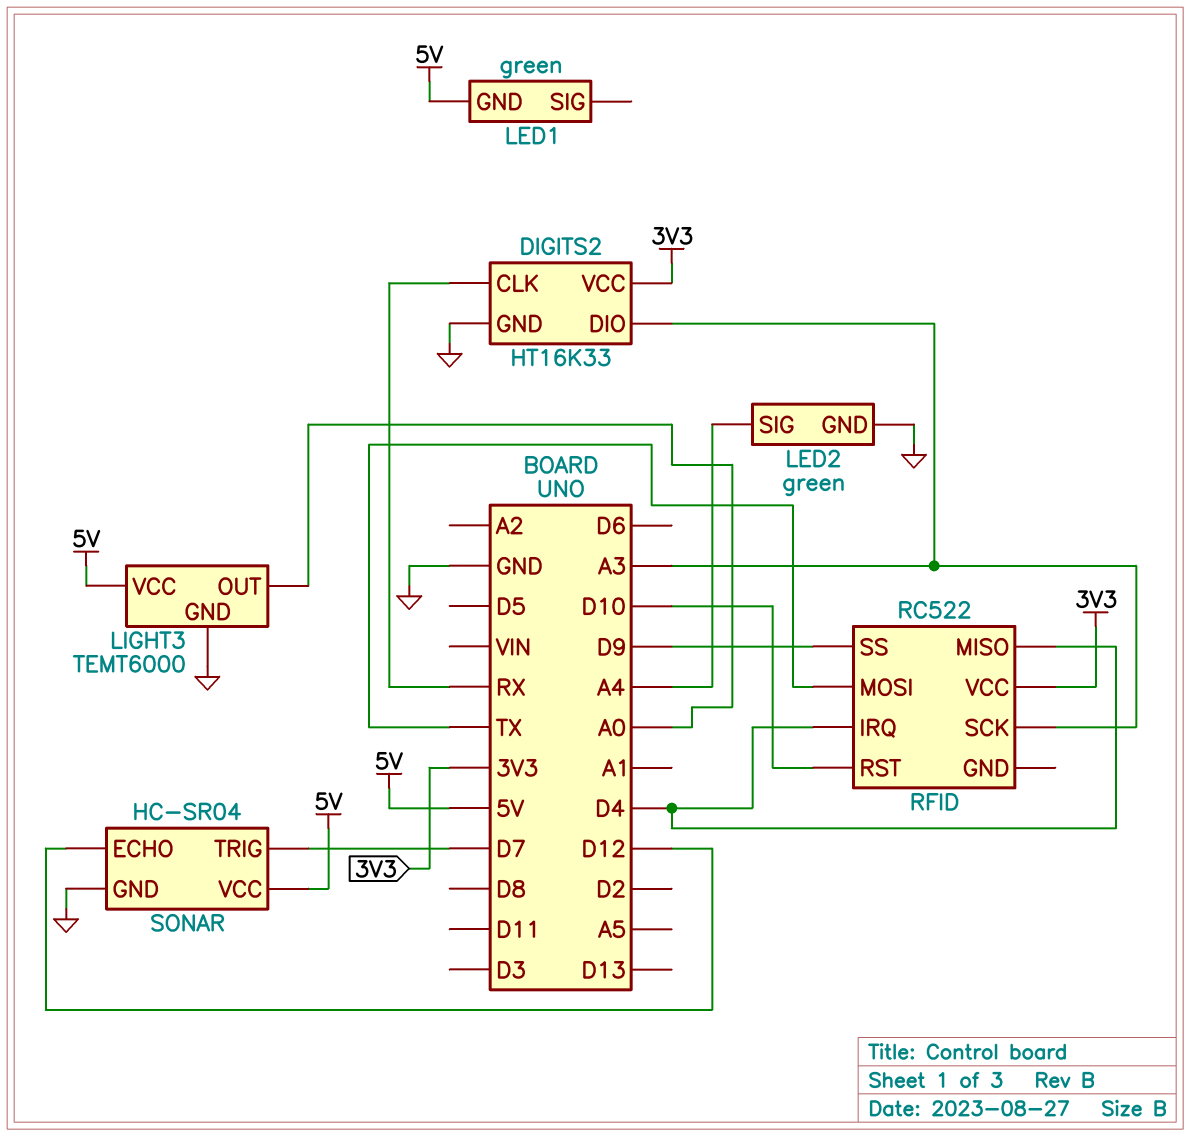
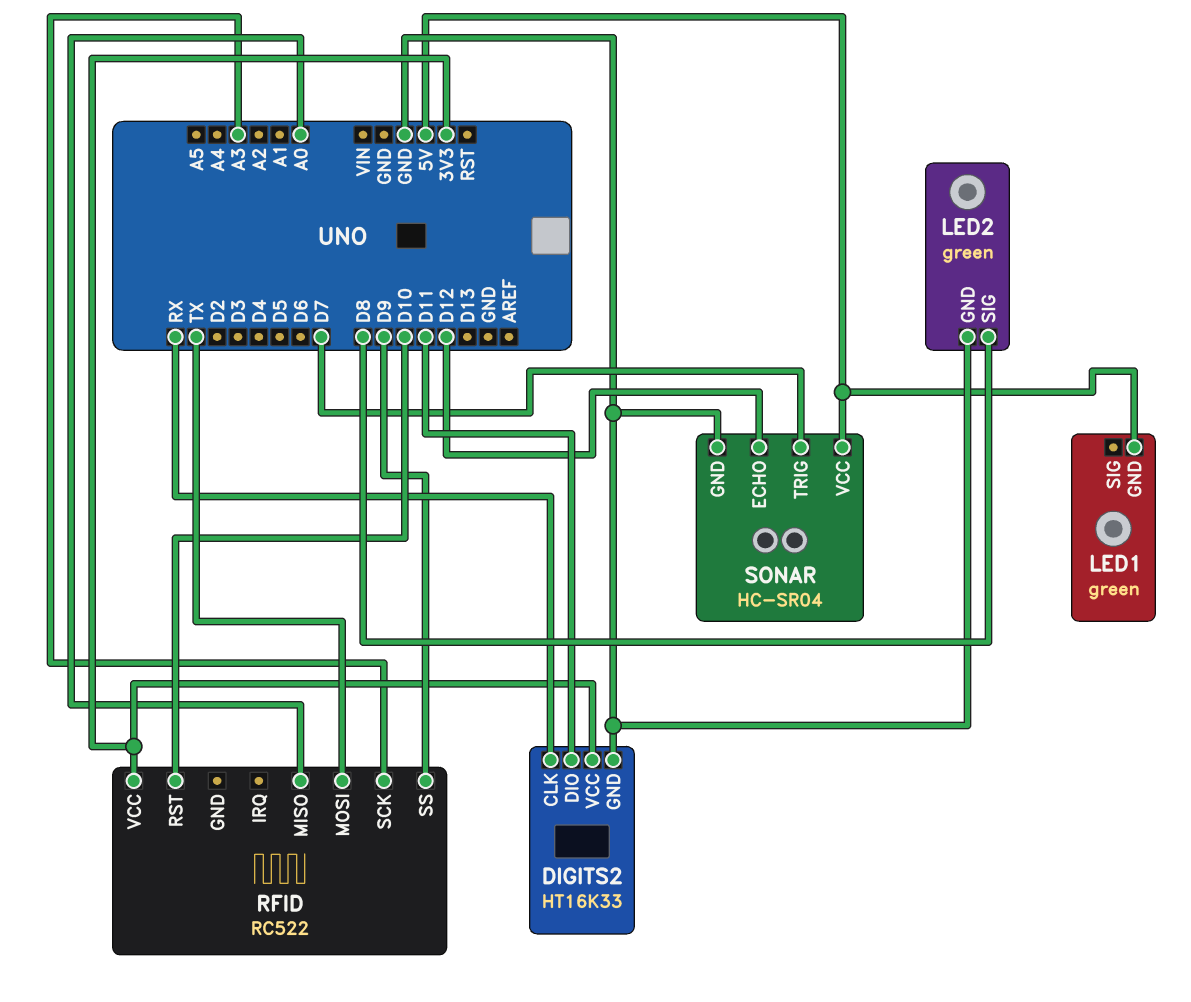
DIGITS2 pin DIO: A3 -> D11
LED2 pin SIG: A4 -> D8
LIGHT3: TEMT6000 -> none
LIGHT3 pin GND: GND -> none
LIGHT3 pin OUT: A0 -> none
LIGHT3 pin VCC: 5V -> none
RFID pin IRQ: D4 -> none
RFID pin MISO: D4 -> A0

